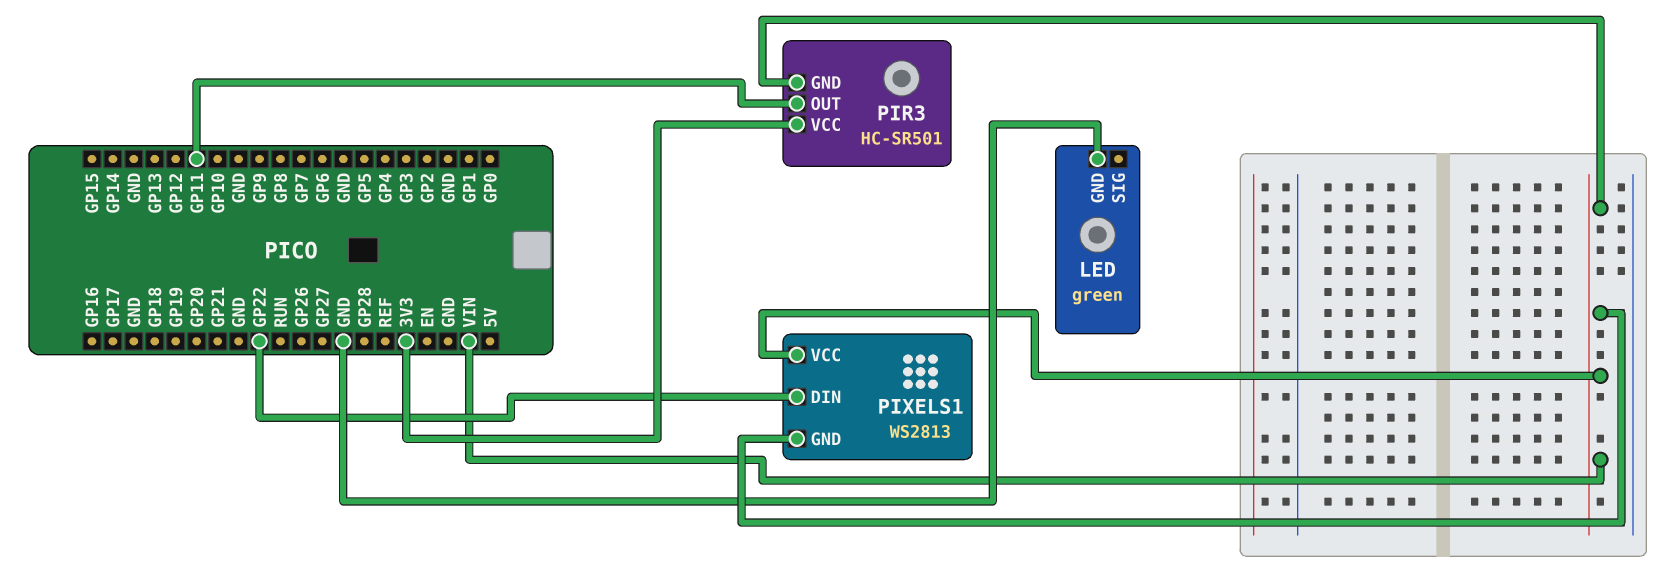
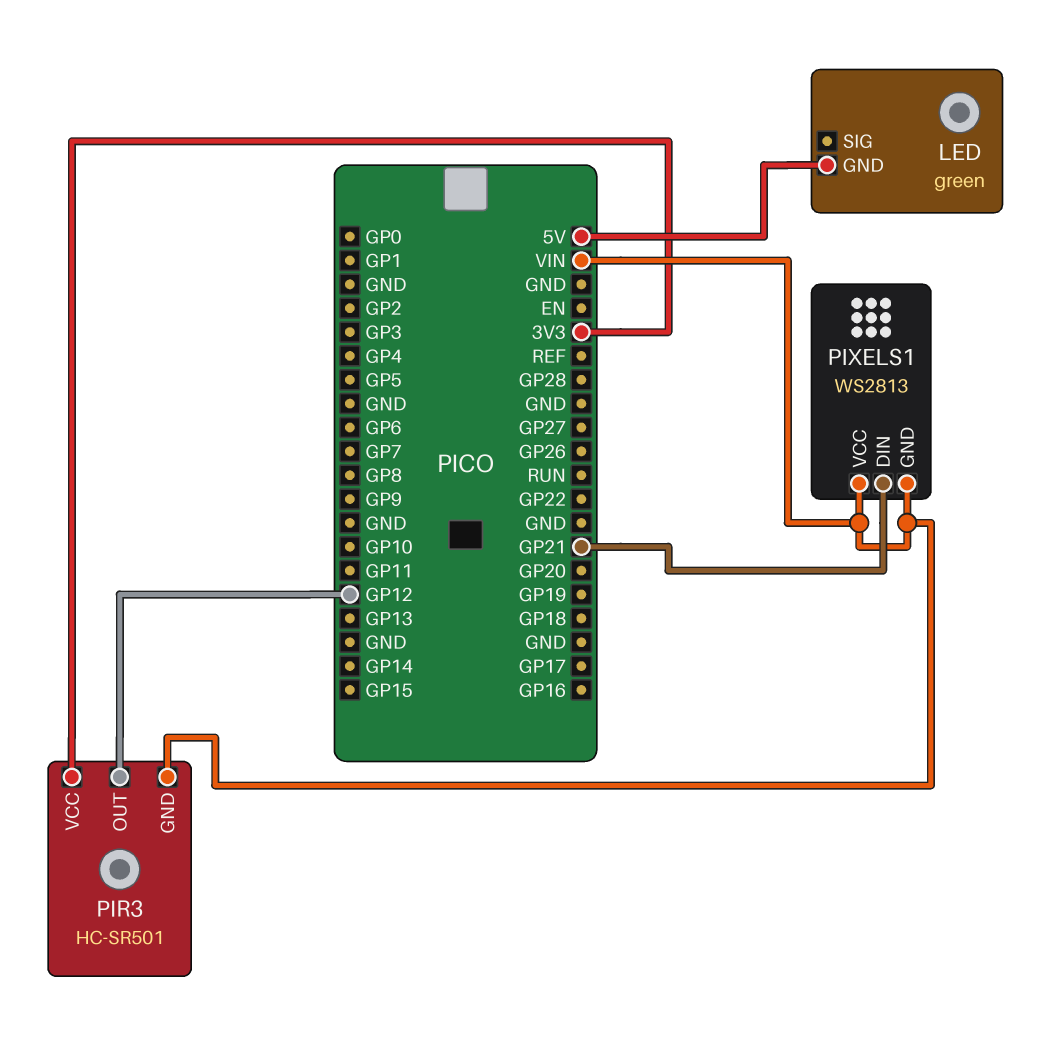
LED pin GND: GND -> 5V
PIR3 pin OUT: GP11 -> GP12
PIXELS1 pin DIN: GP22 -> GP21

